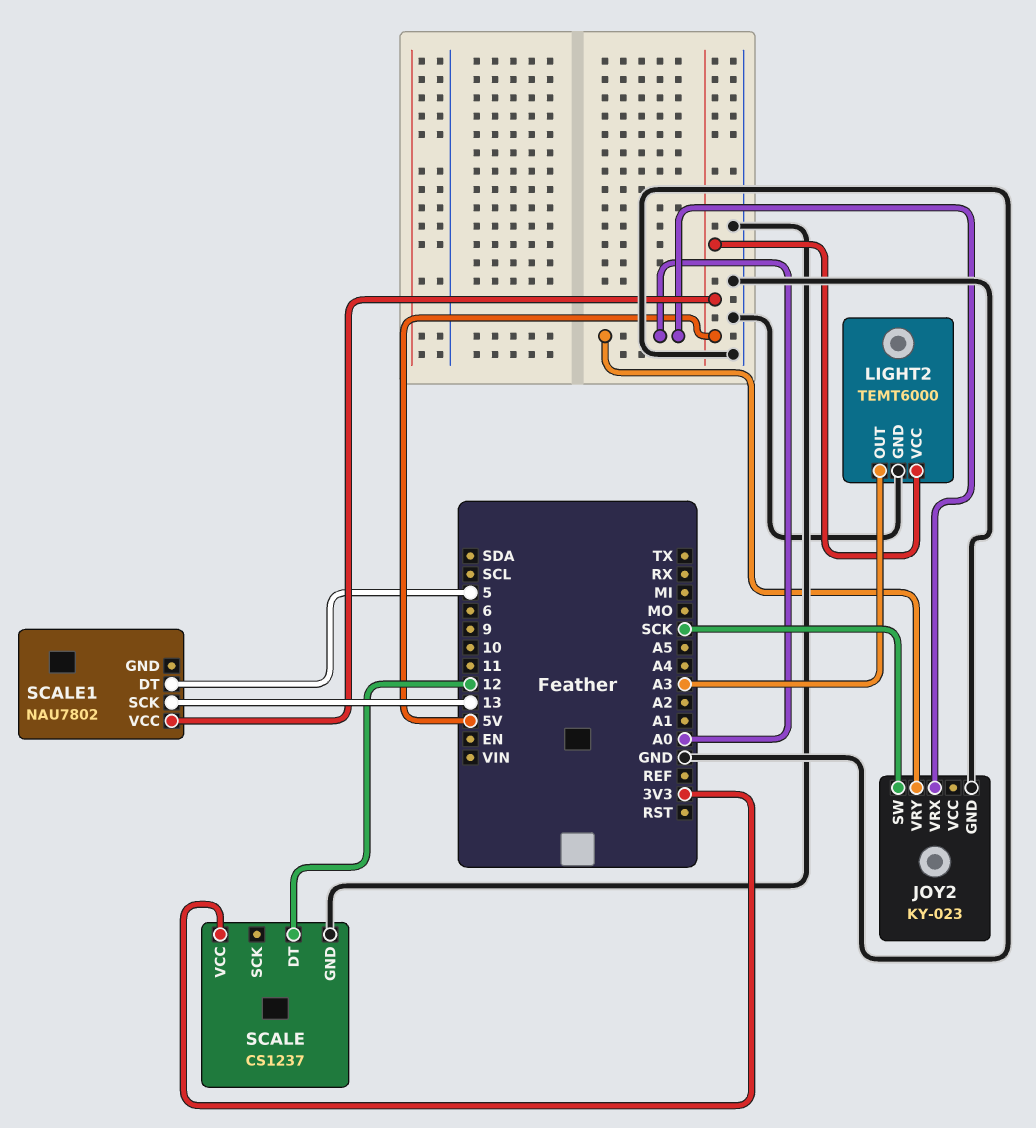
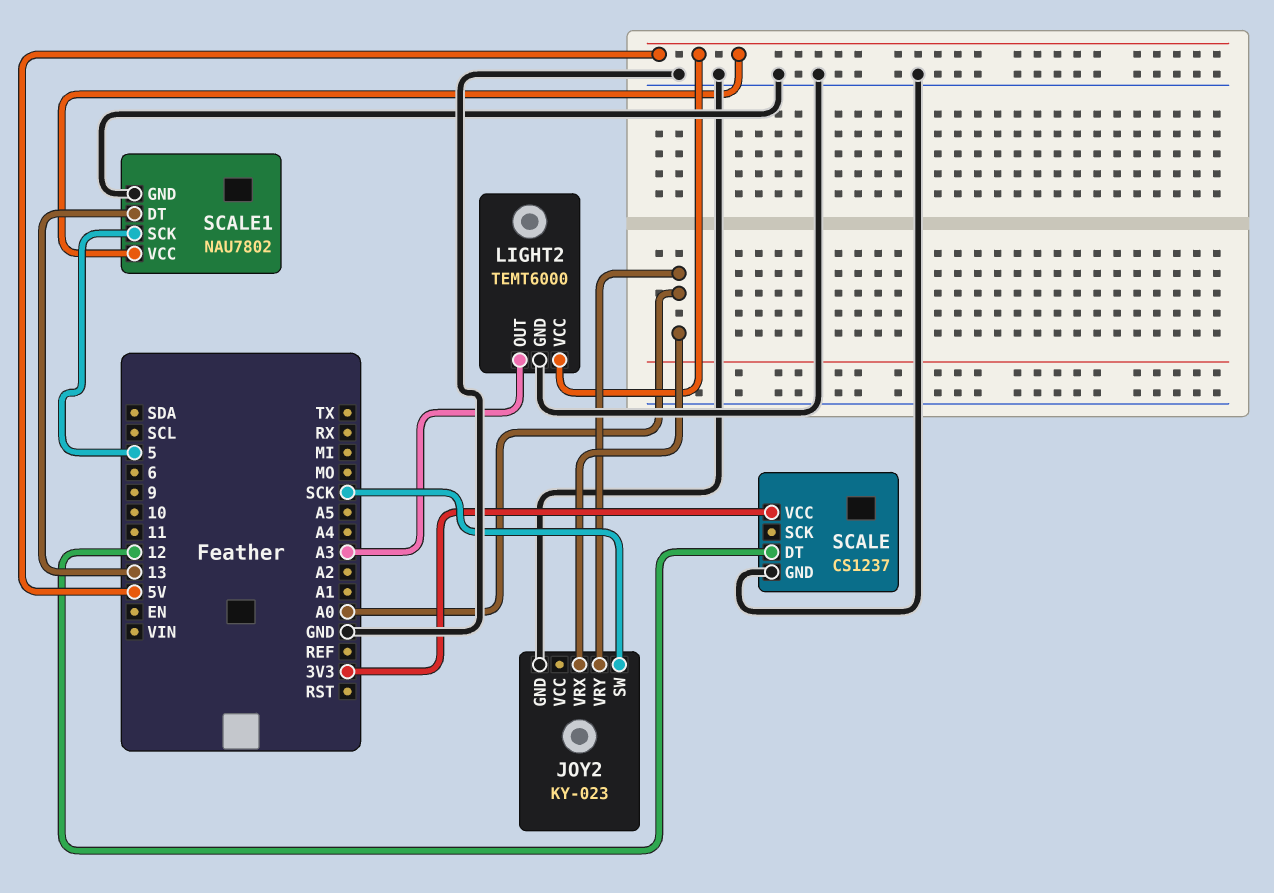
SCALE1 pin DT: 5 -> 13
SCALE1 pin GND: none -> GND
SCALE1 pin SCK: 13 -> 5

